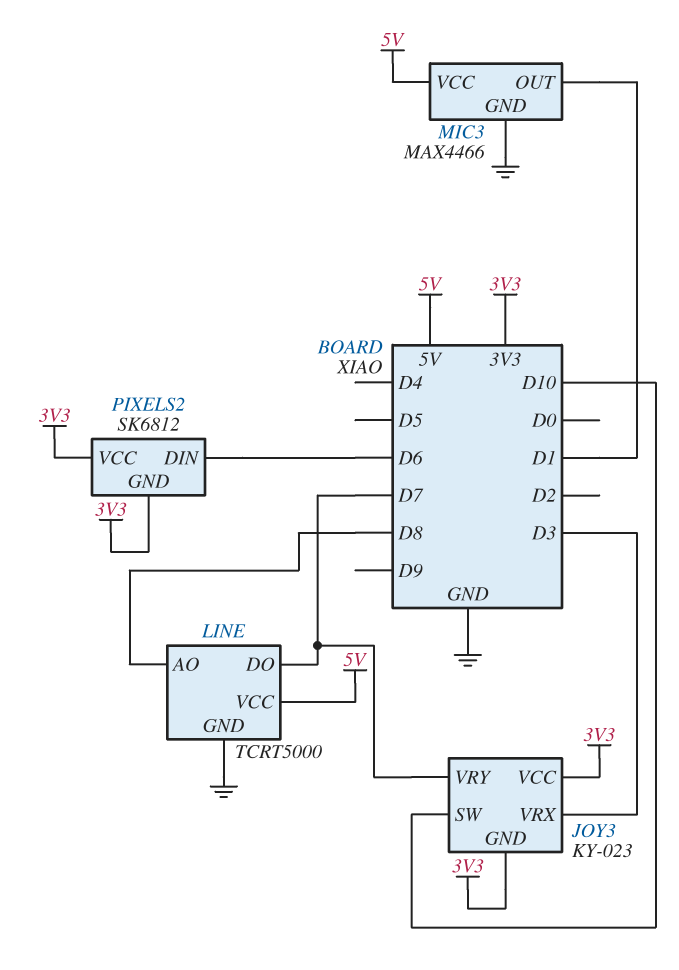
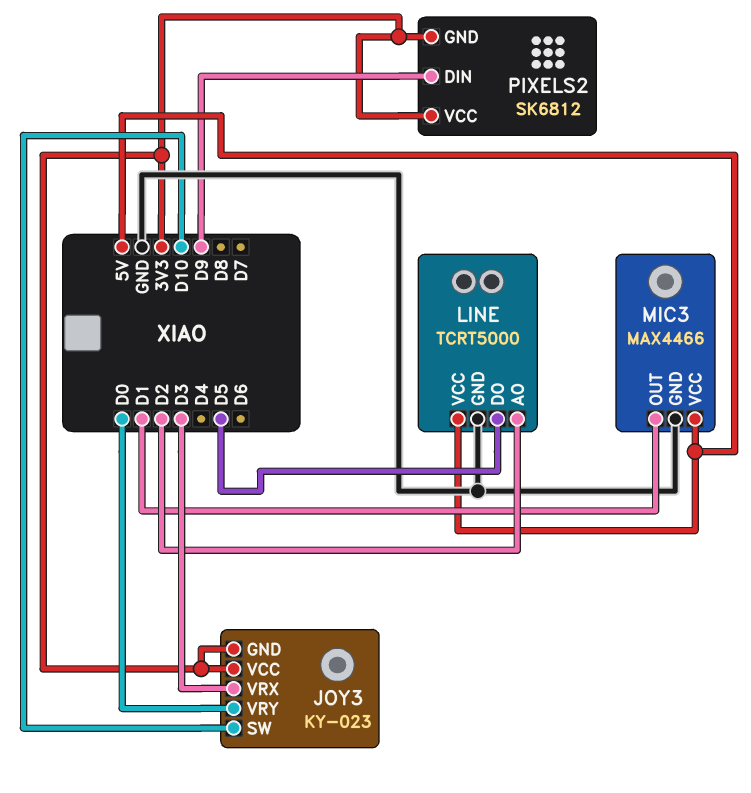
JOY3 pin VRY: D7 -> D0
LINE pin AO: D8 -> D2
LINE pin DO: D7 -> D5
PIXELS2 pin DIN: D6 -> D9

